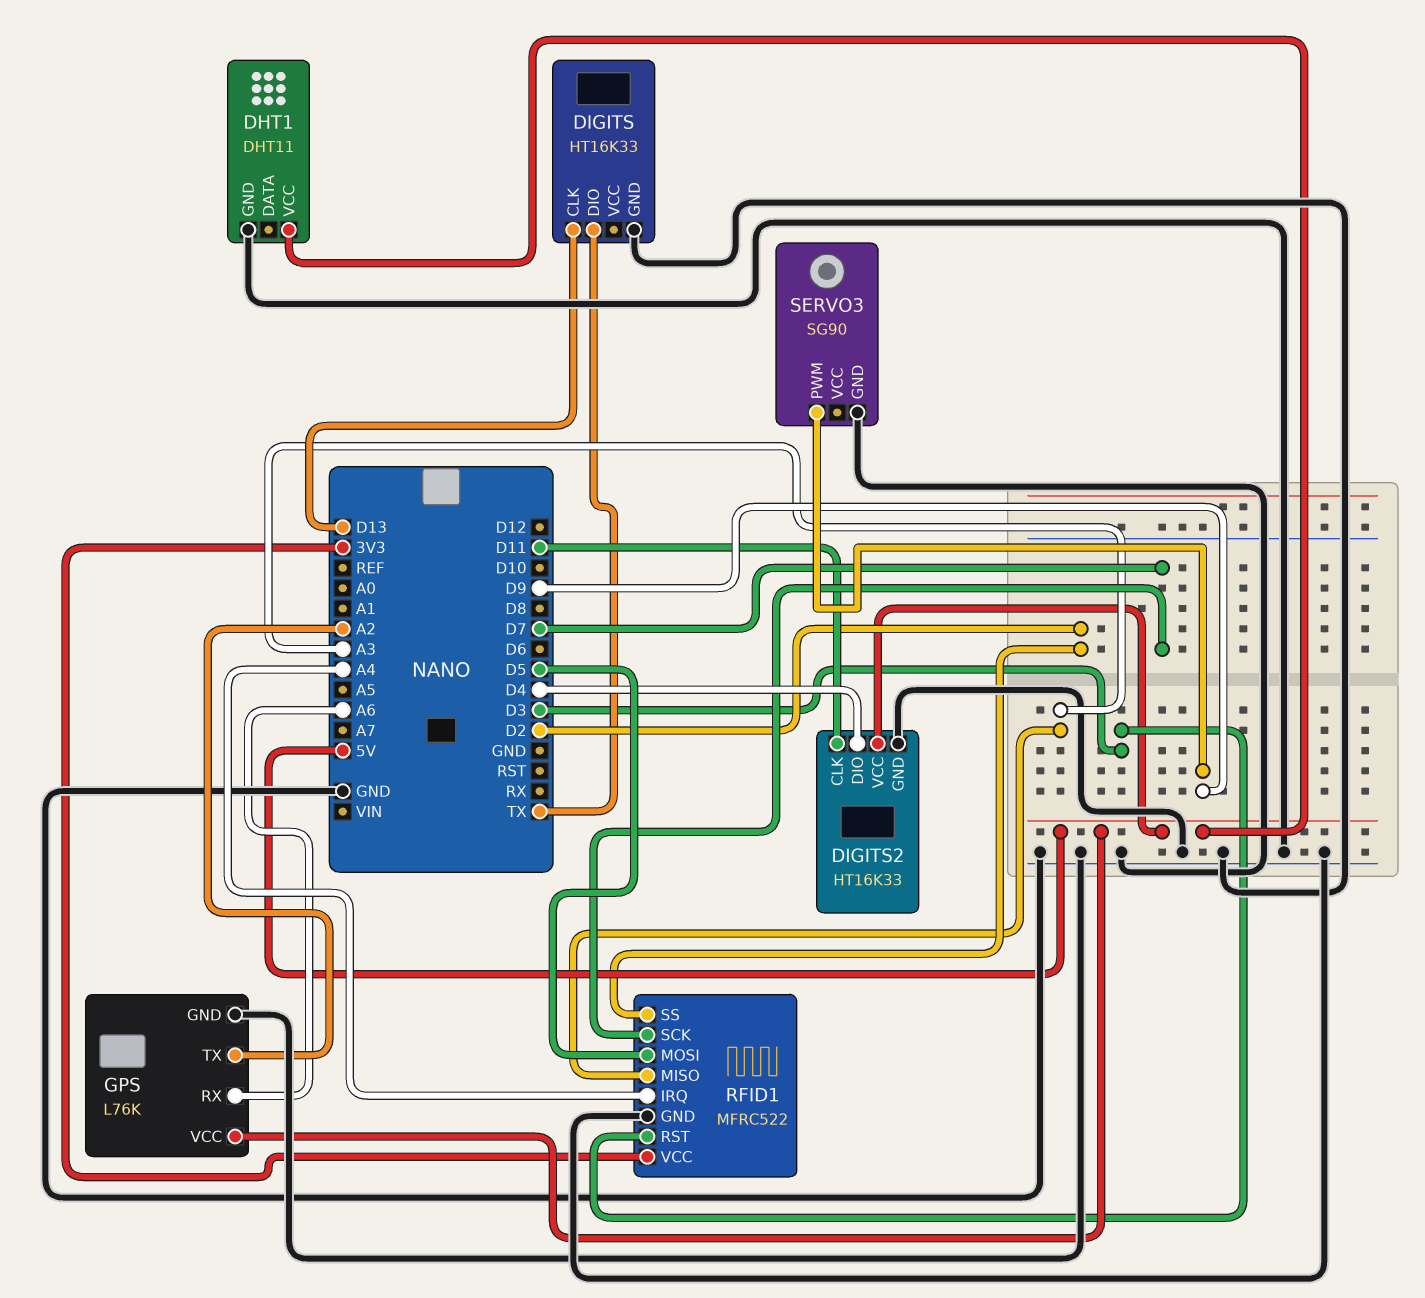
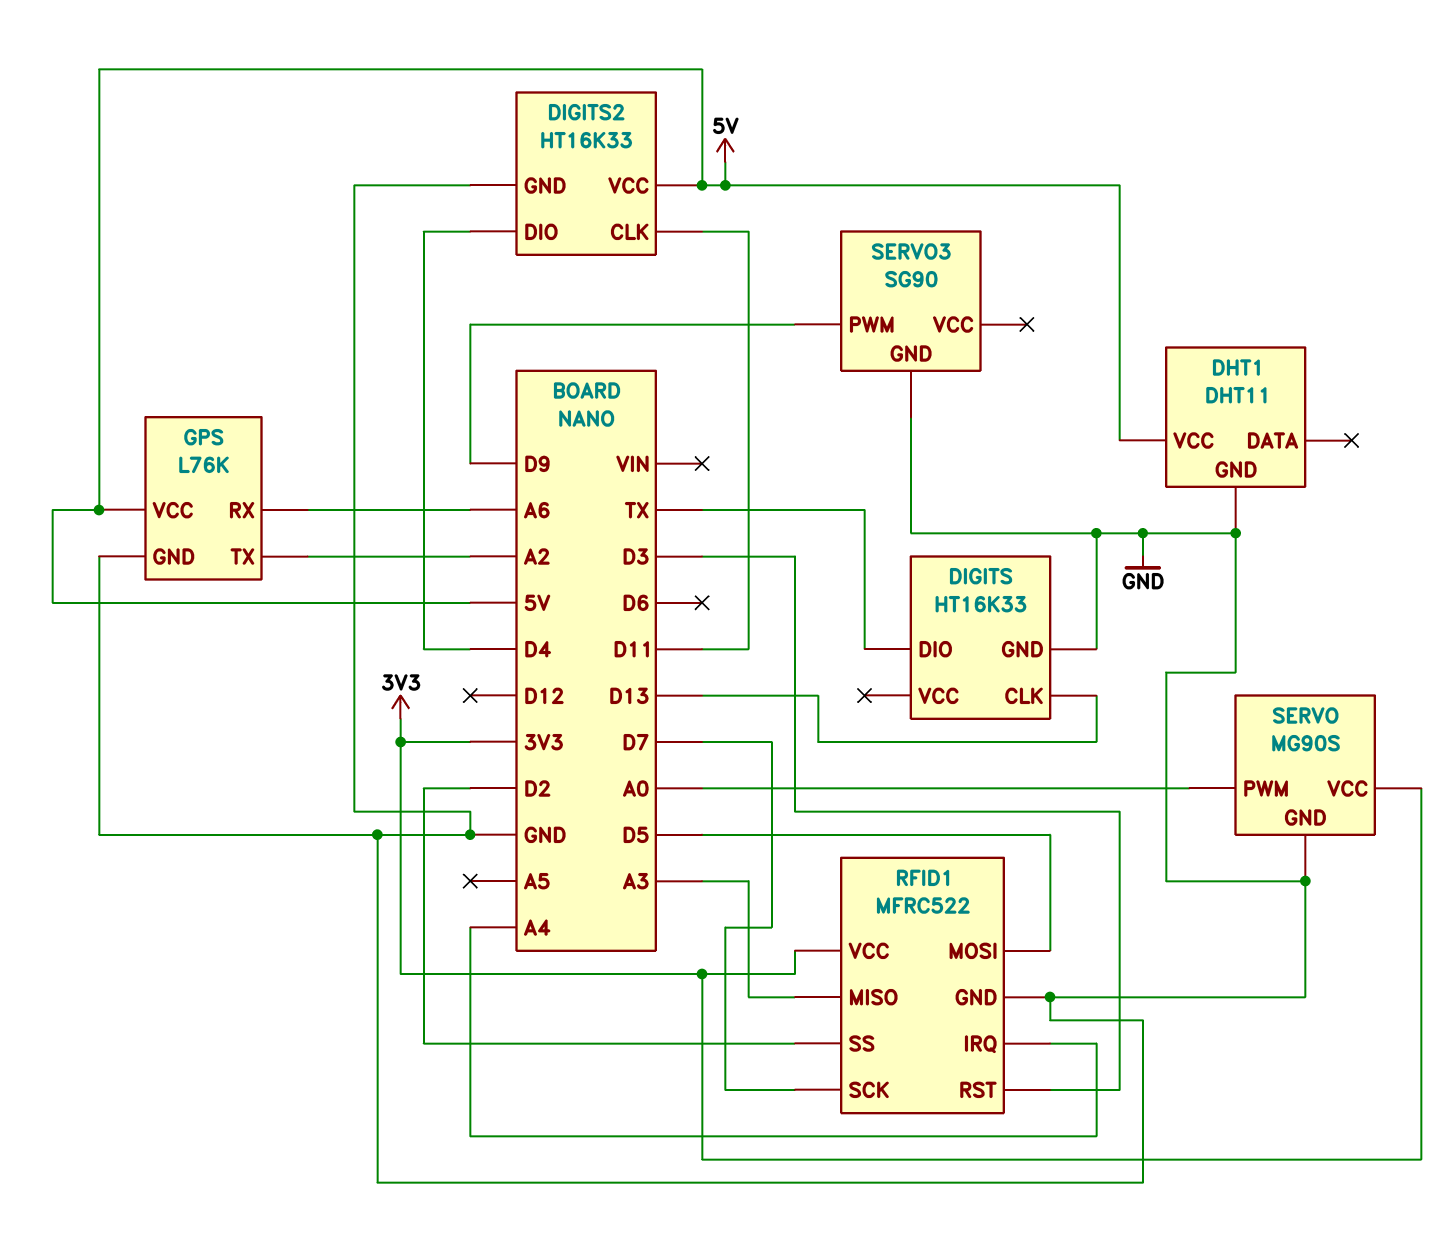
SERVO: none -> MG90S
SERVO pin GND: none -> GND
SERVO pin PWM: none -> A0
SERVO pin VCC: none -> 3V3

